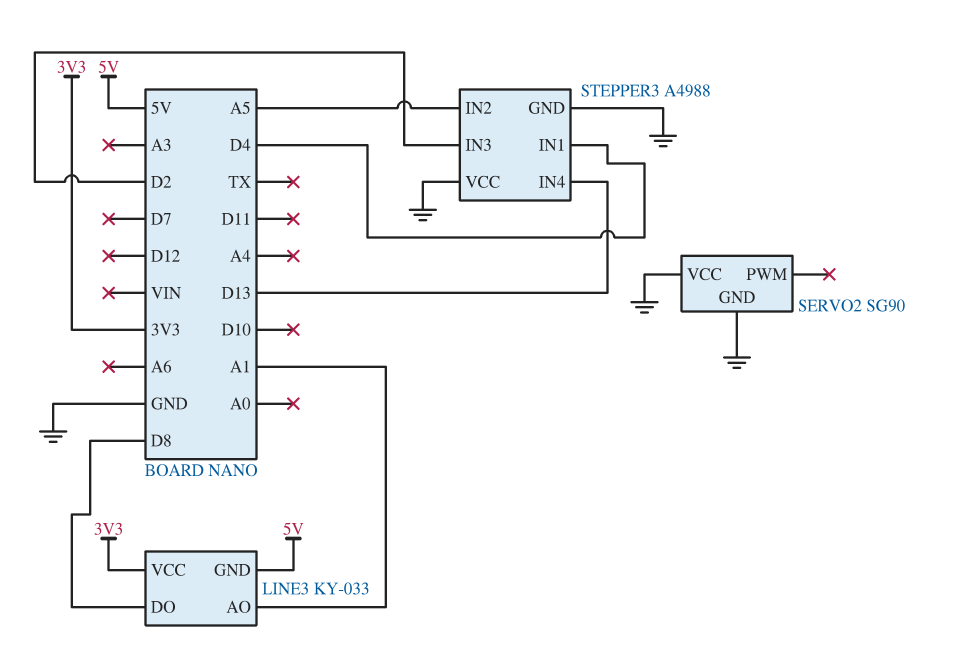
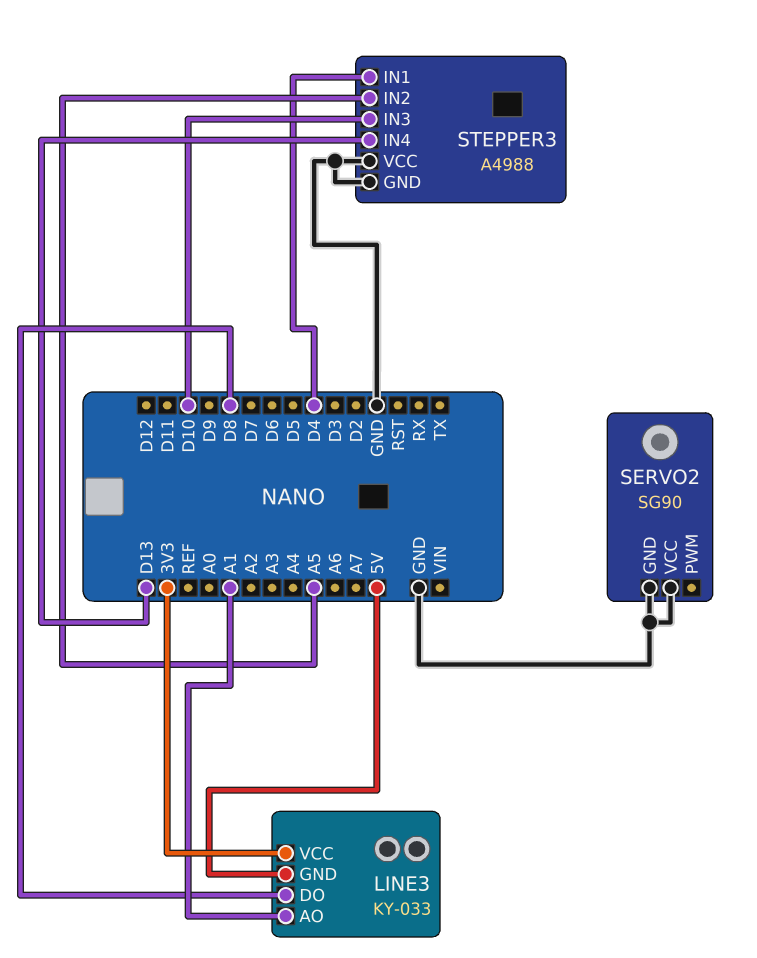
STEPPER3 pin IN3: D2 -> D10

